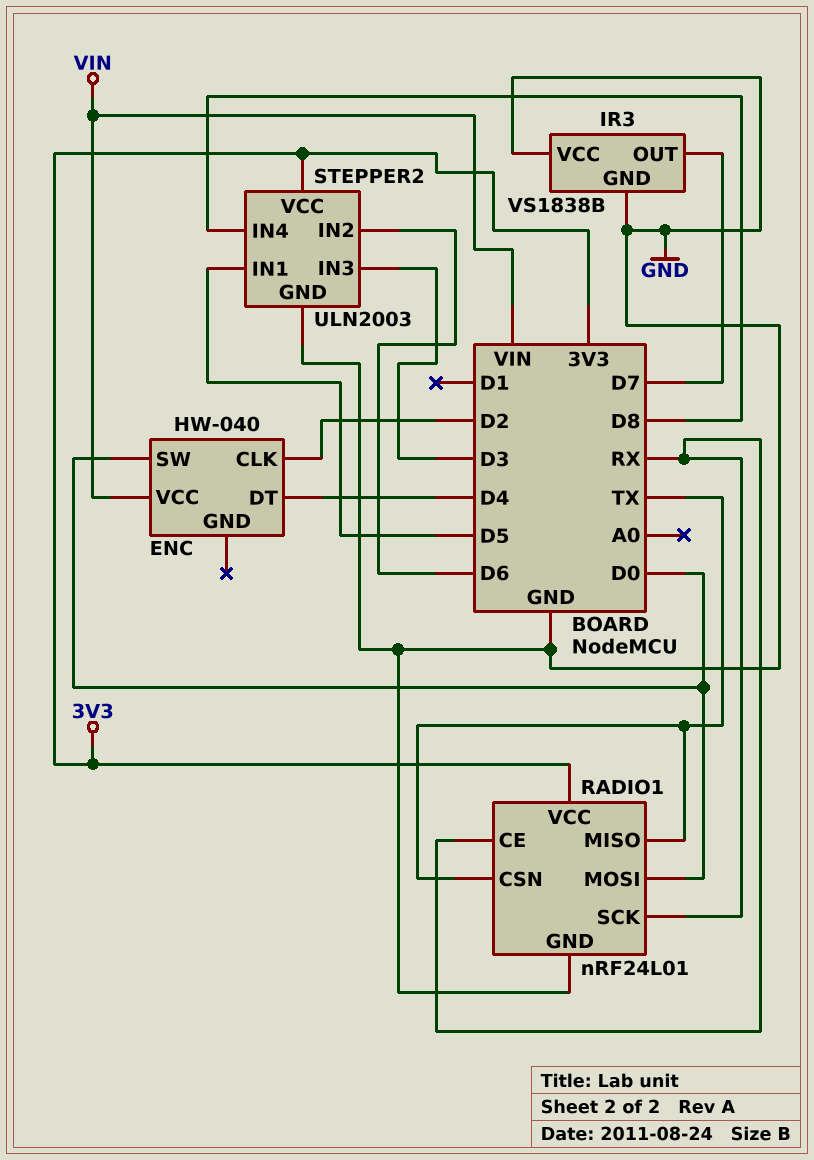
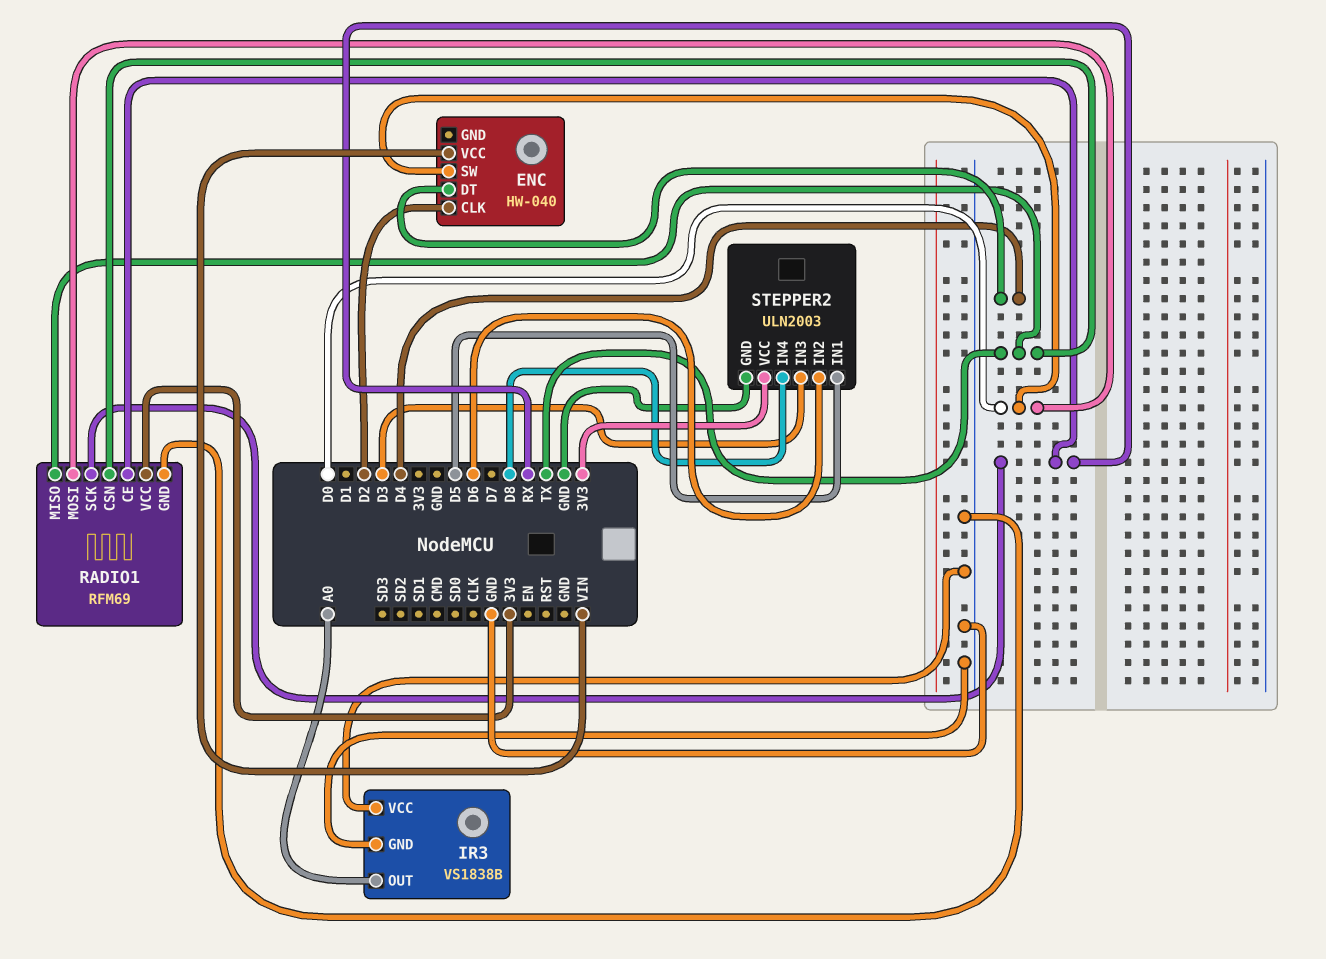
IR3 pin OUT: D7 -> A0
RADIO1: nRF24L01 -> RFM69

